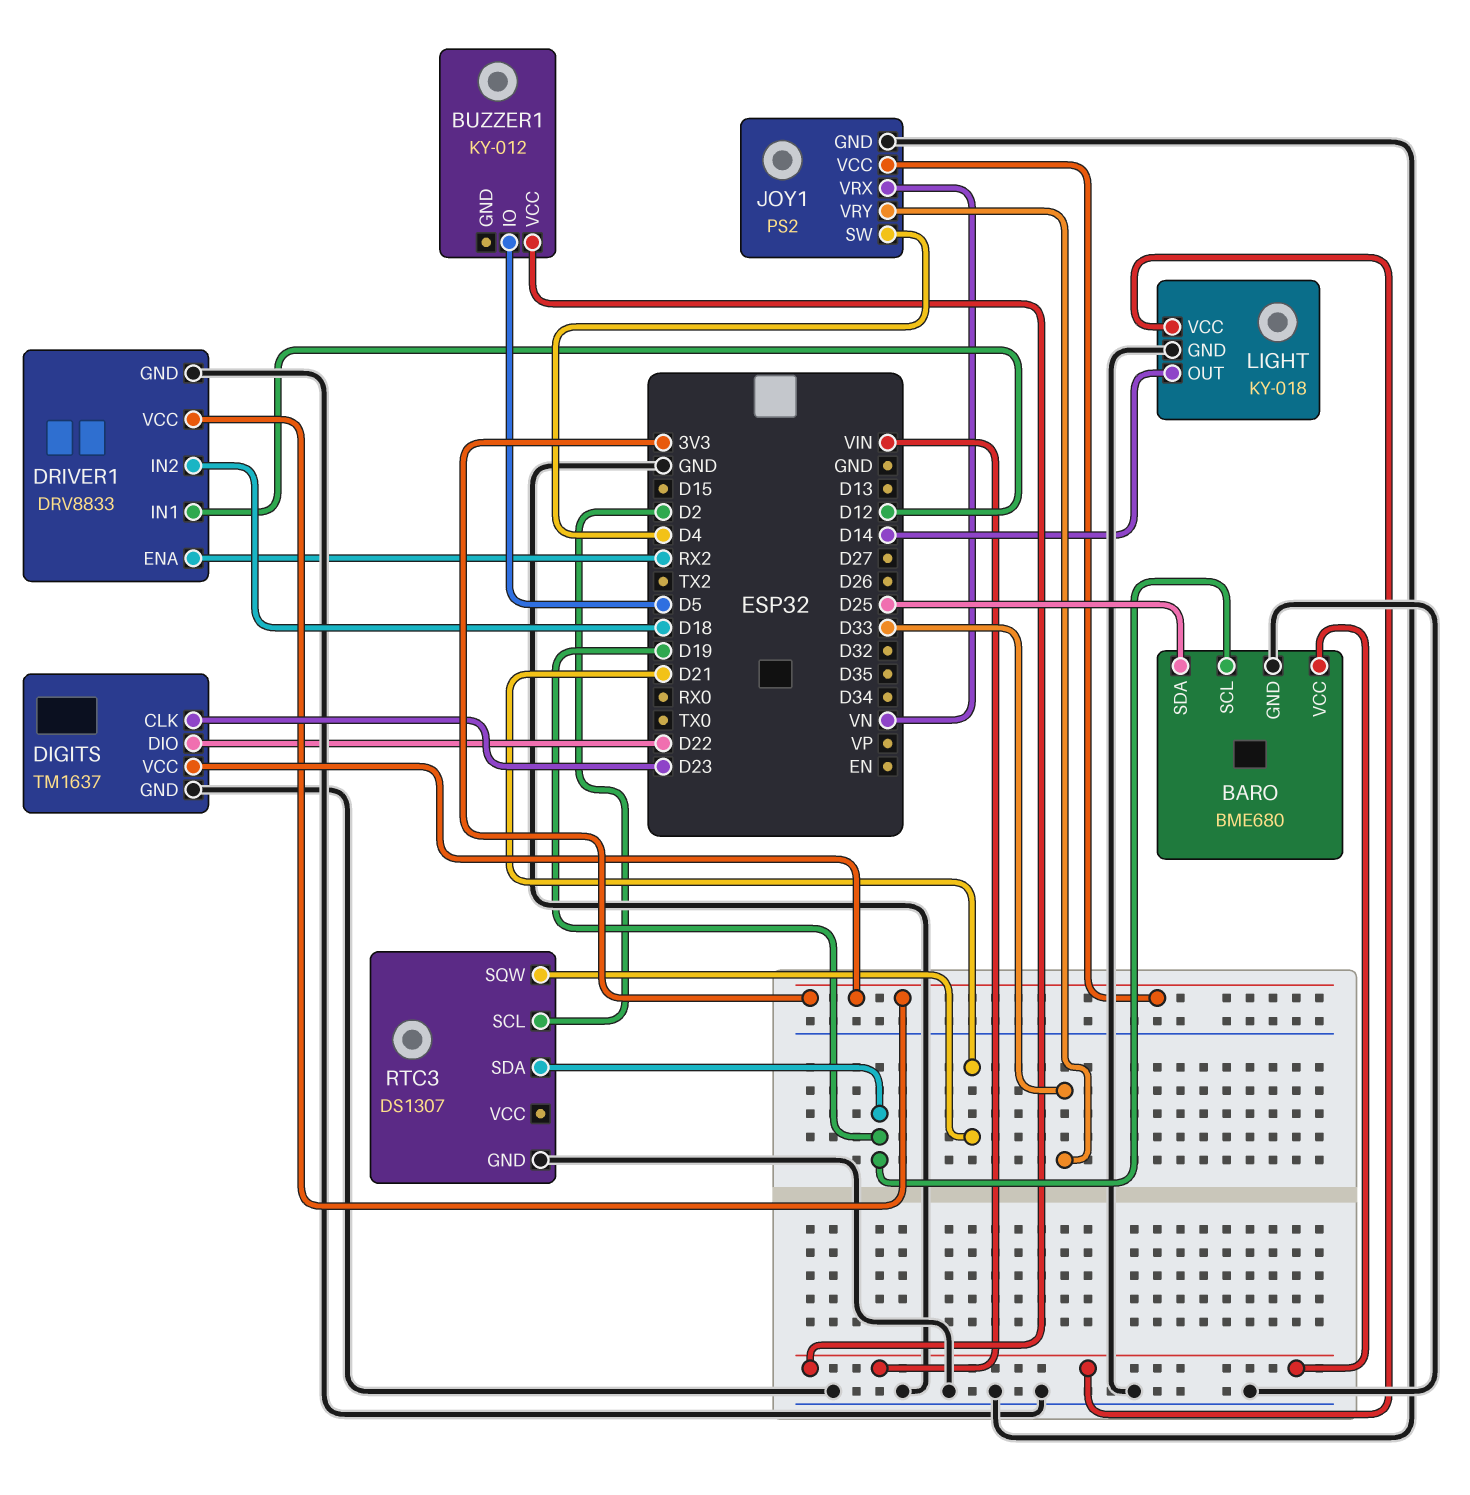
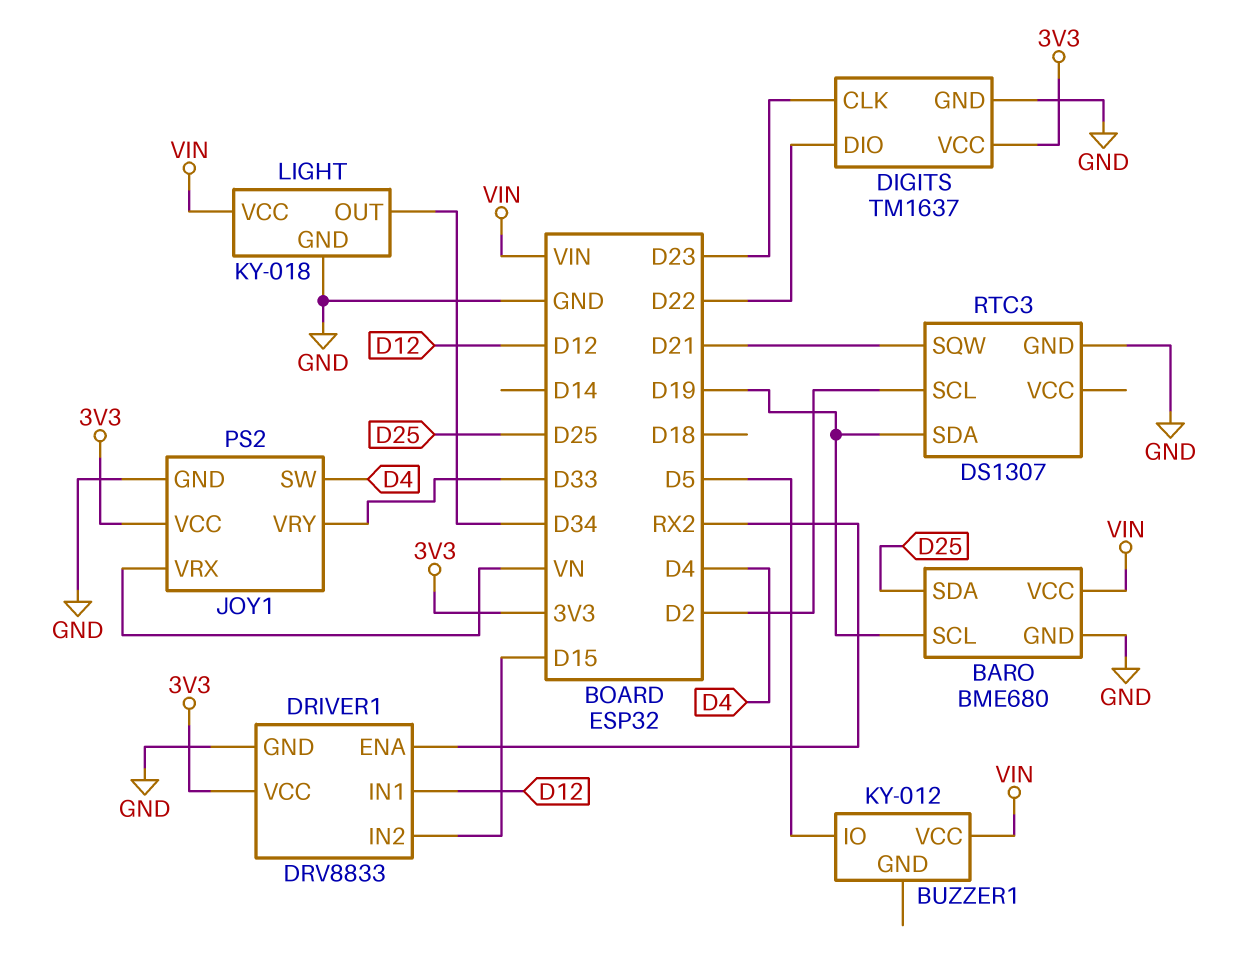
DRIVER1 pin IN2: D18 -> D15
LIGHT pin OUT: D14 -> D34

